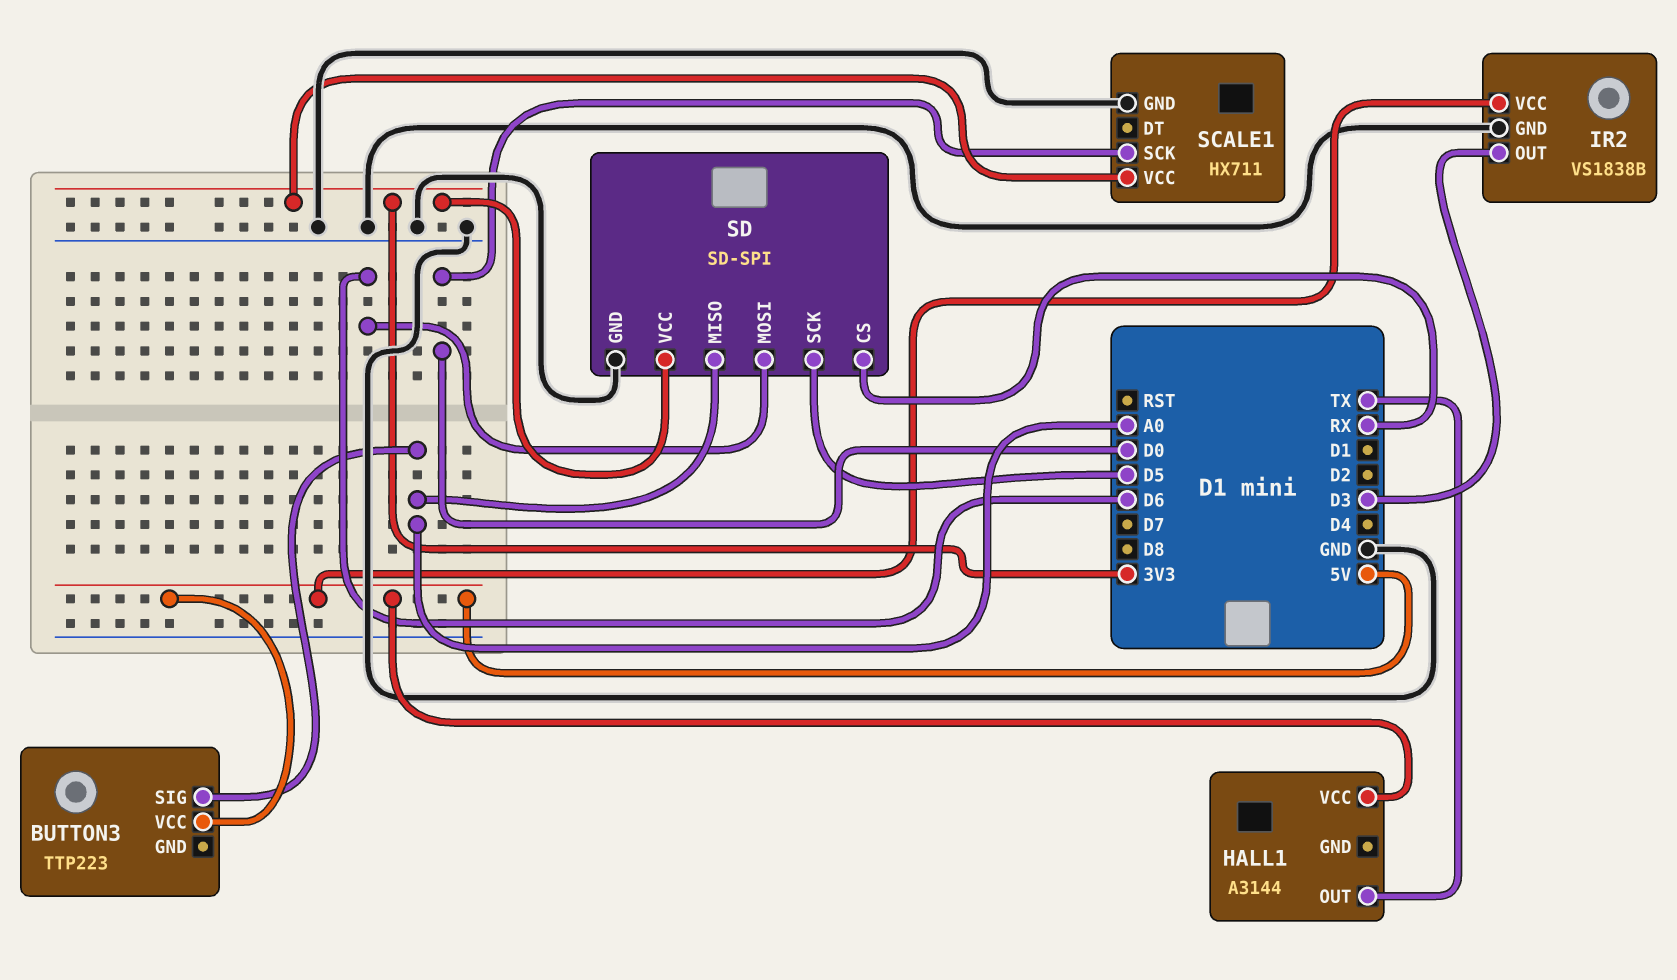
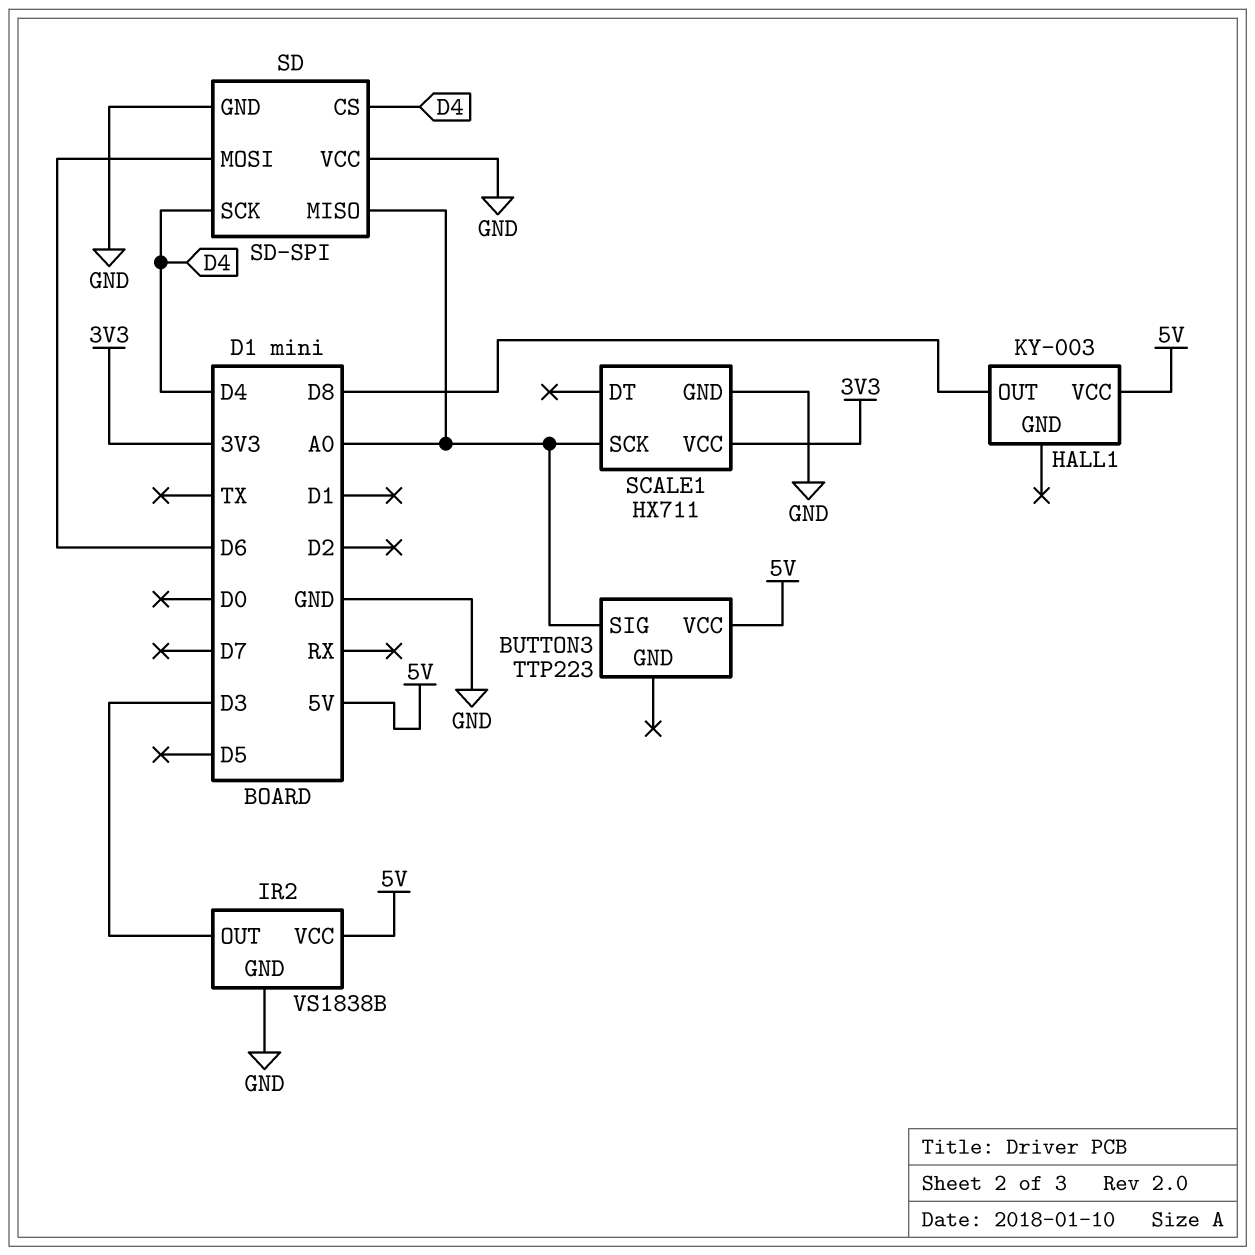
HALL1: A3144 -> KY-003
HALL1 pin OUT: TX -> D8
SCALE1 pin SCK: D0 -> A0
SD pin CS: RX -> D4
SD pin SCK: D5 -> D4
SD pin VCC: 3V3 -> GND

